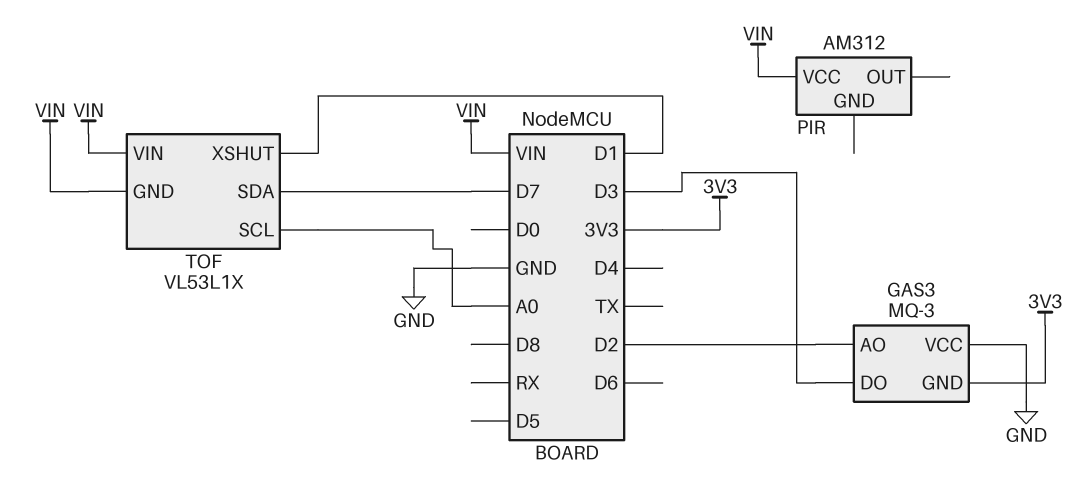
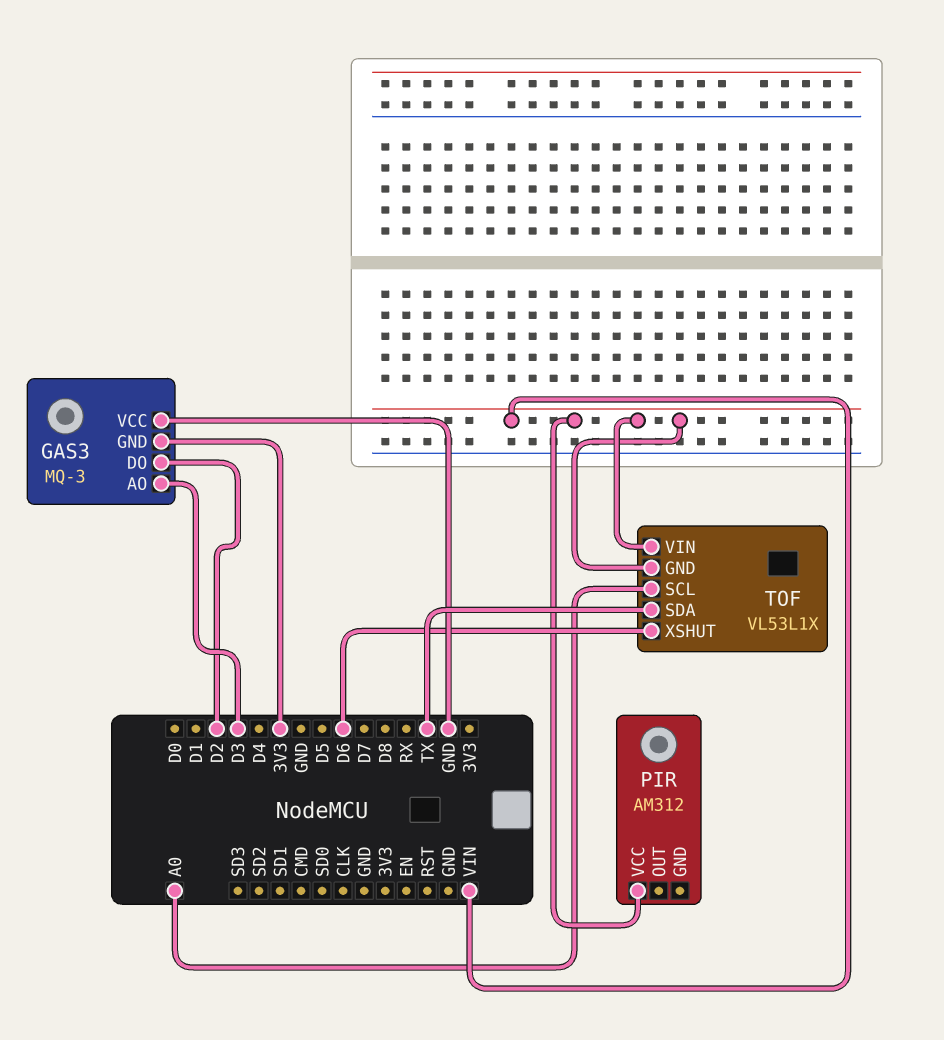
GAS3 pin AO: D2 -> D3
GAS3 pin DO: D3 -> D2
TOF pin SDA: D7 -> TX
TOF pin XSHUT: D1 -> D6

